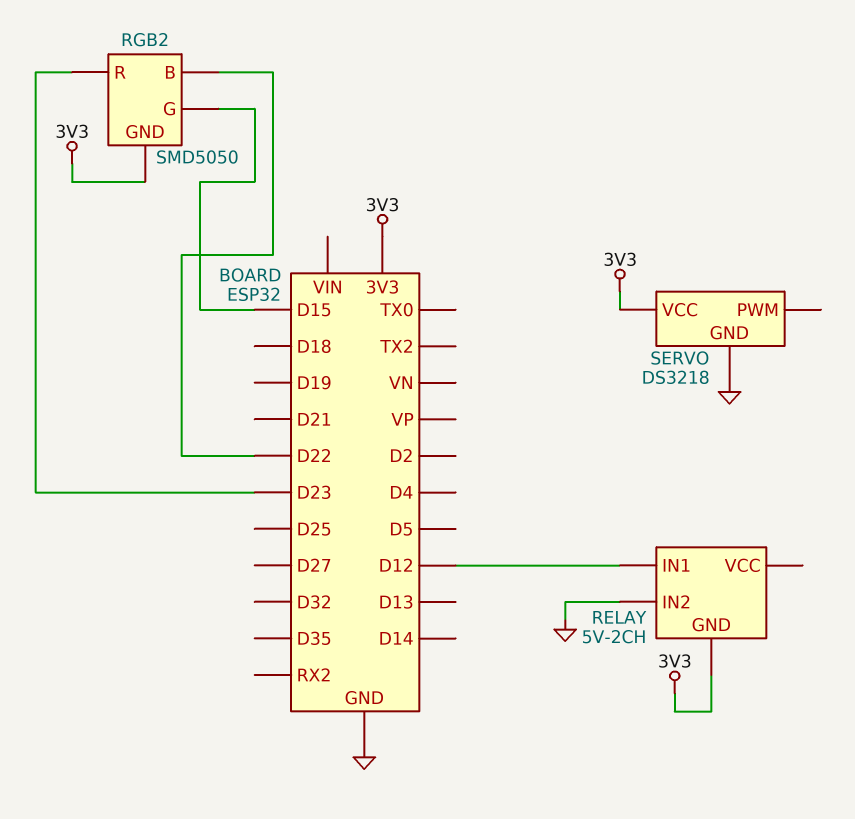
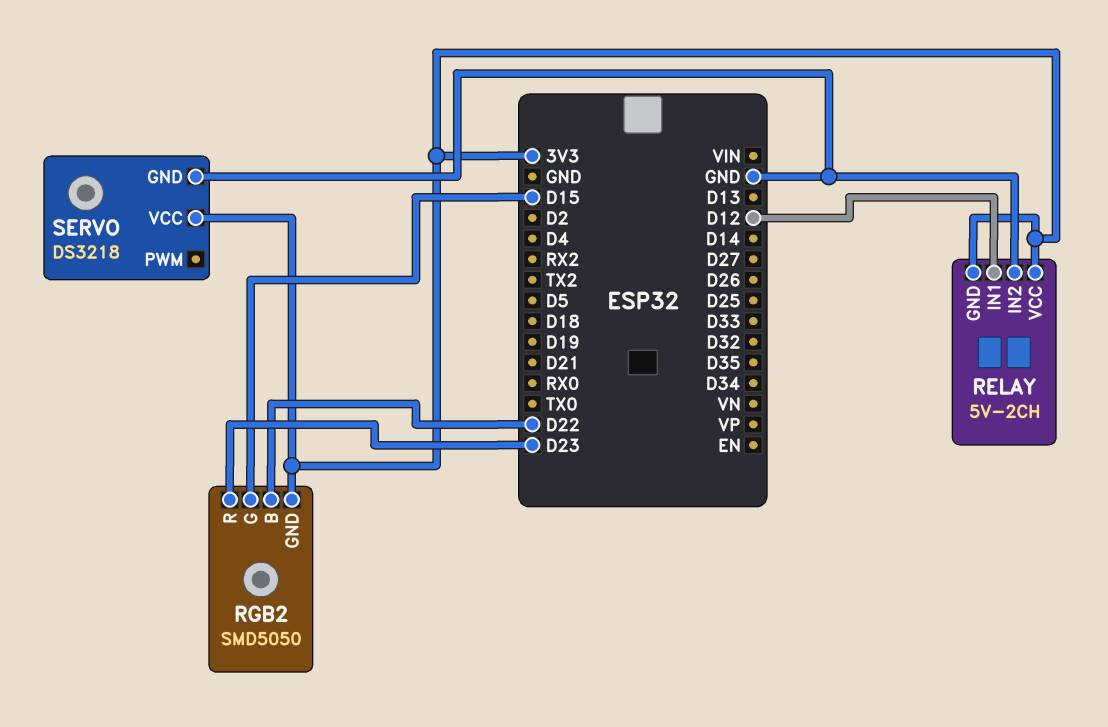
RELAY pin VCC: none -> 3V3

